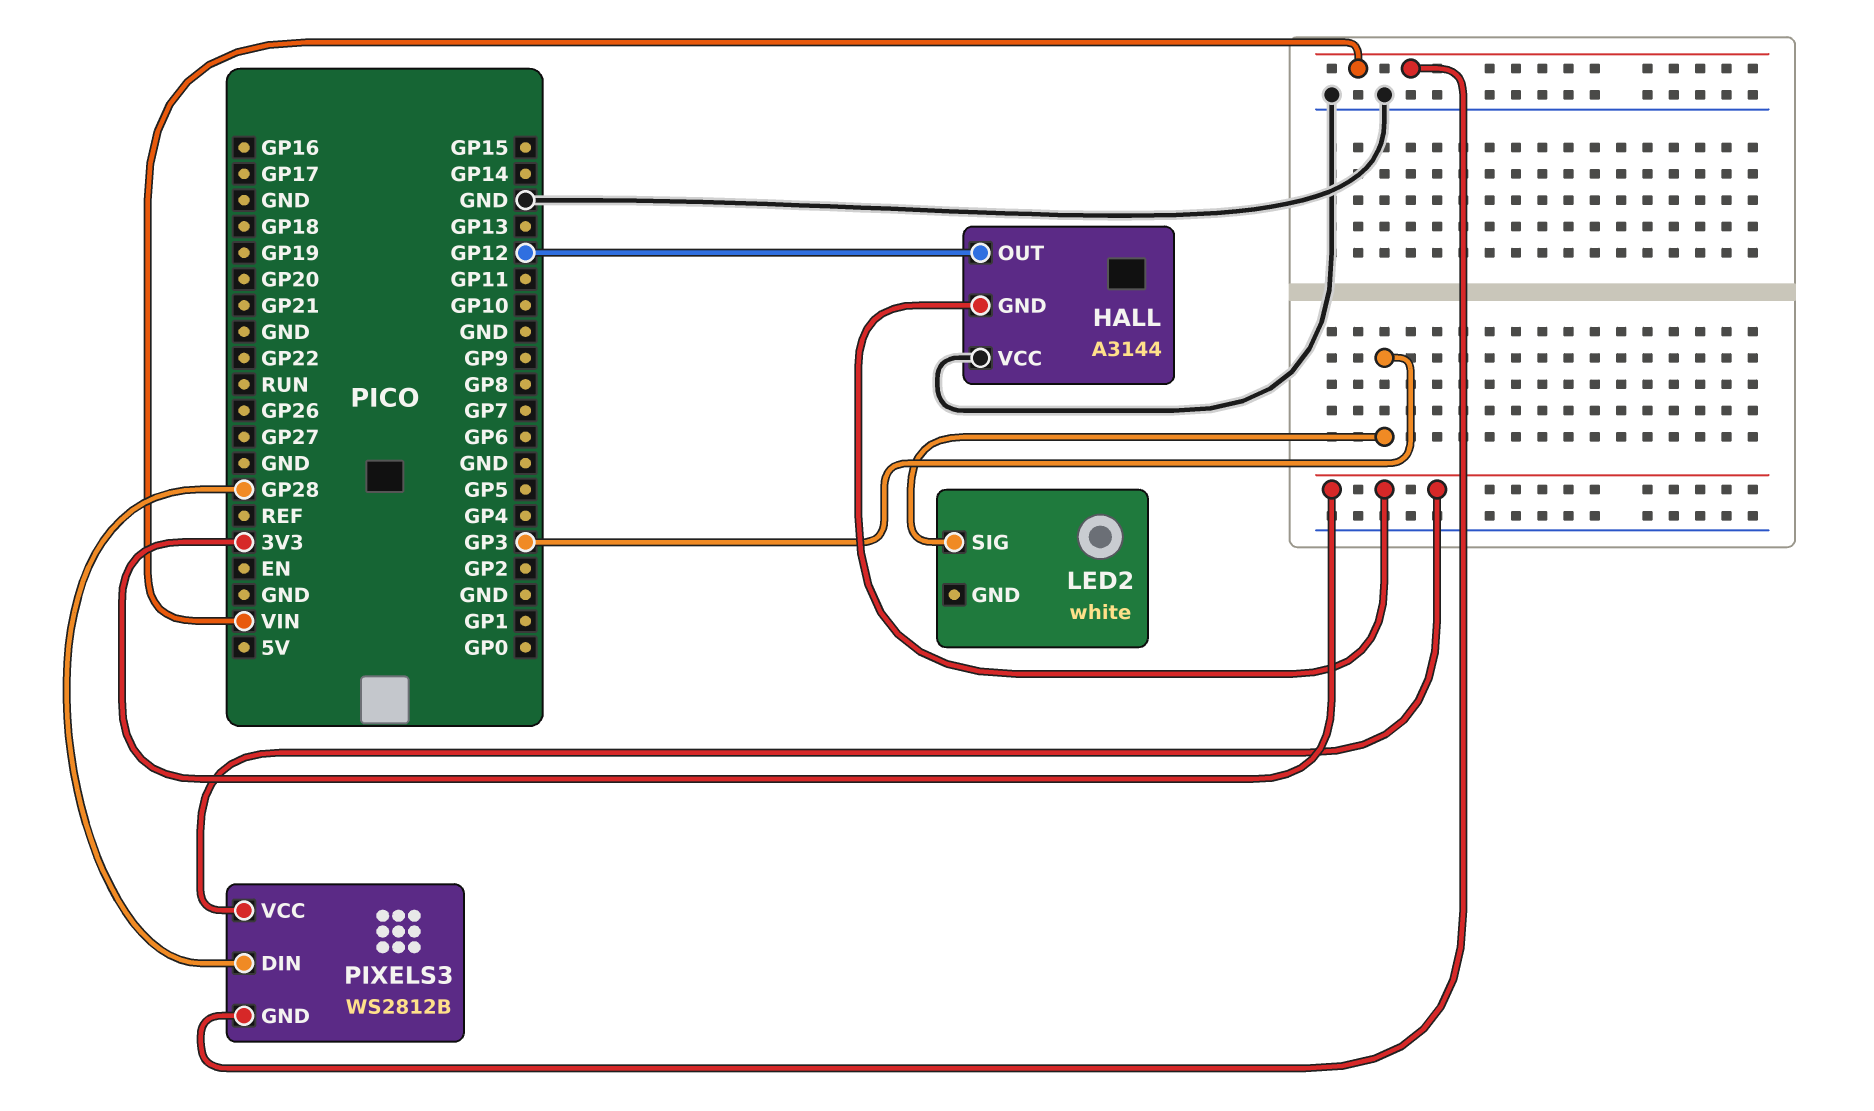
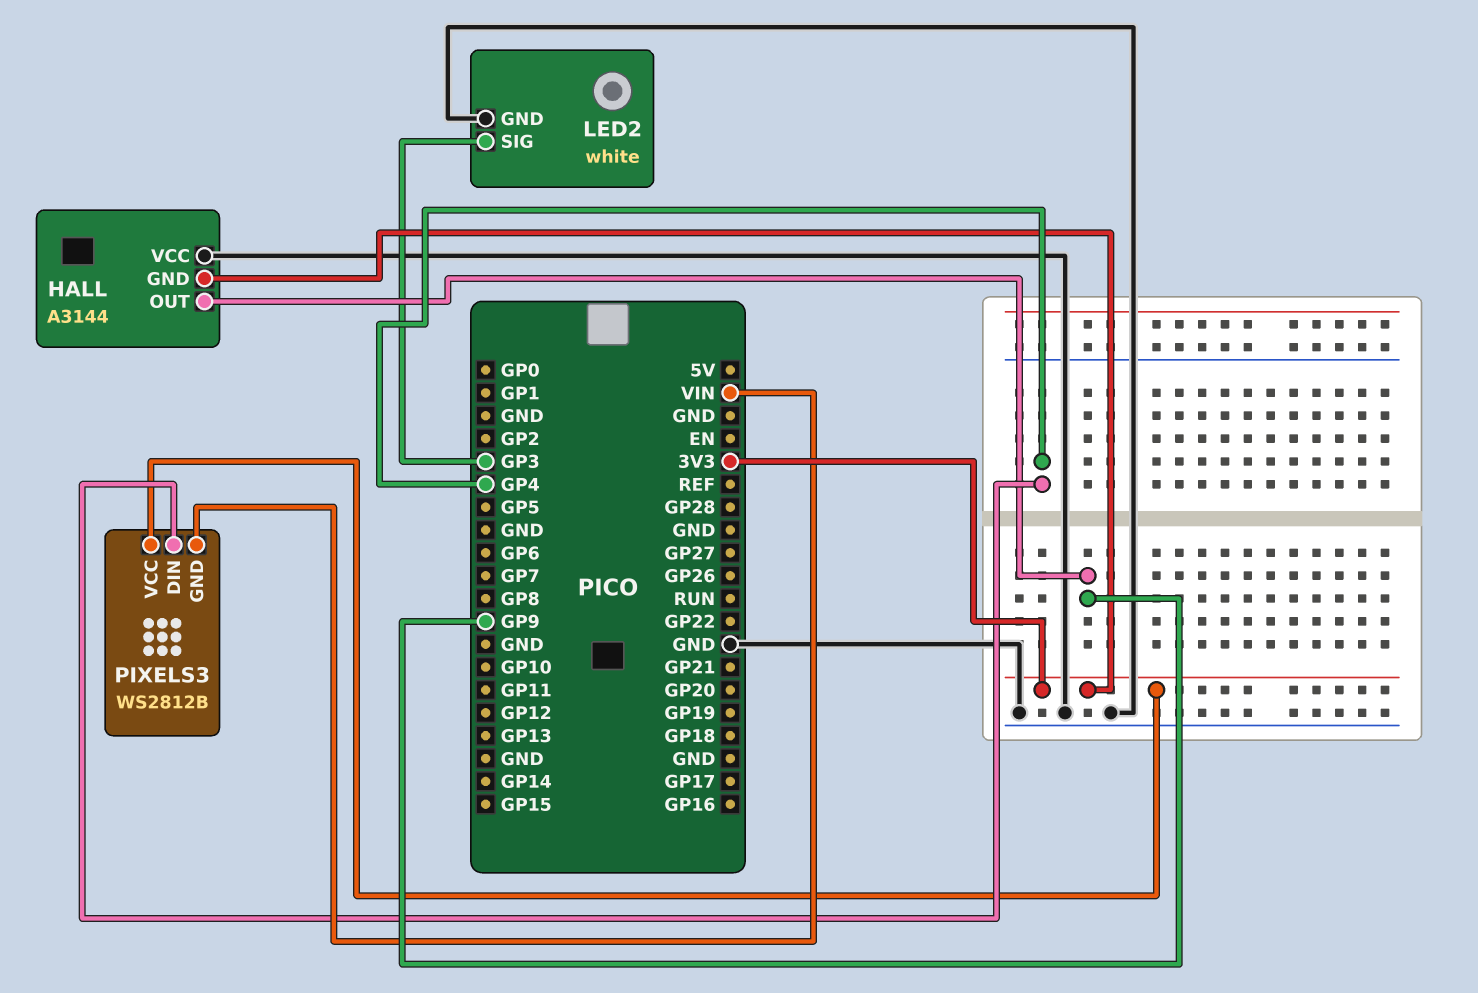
HALL pin OUT: GP12 -> GP9
LED2 pin GND: none -> GND
PIXELS3 pin DIN: GP28 -> GP4

